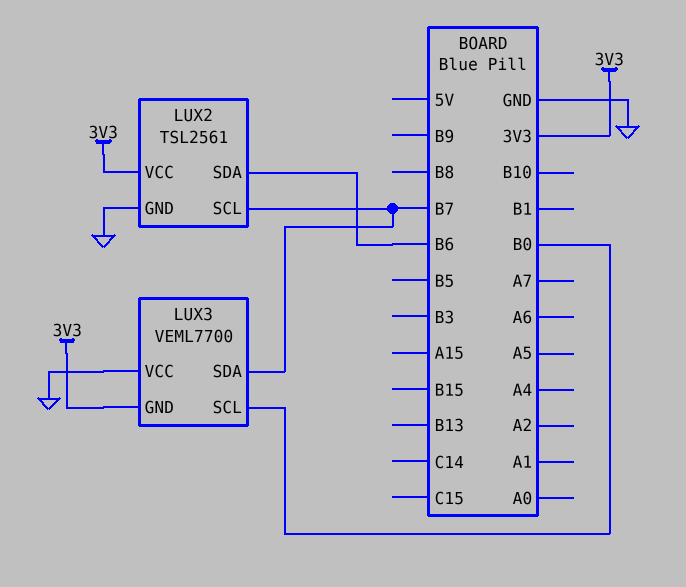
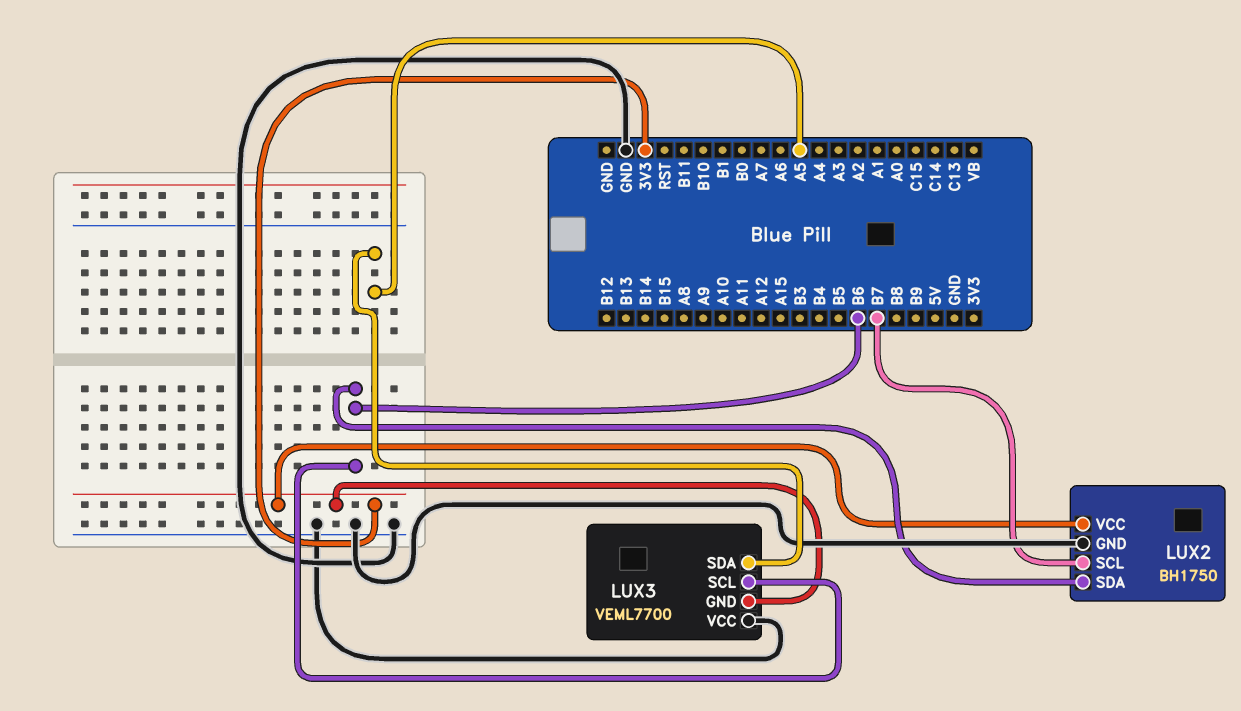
LUX2: TSL2561 -> BH1750
LUX3 pin SCL: B0 -> B6
LUX3 pin SDA: B7 -> A5

